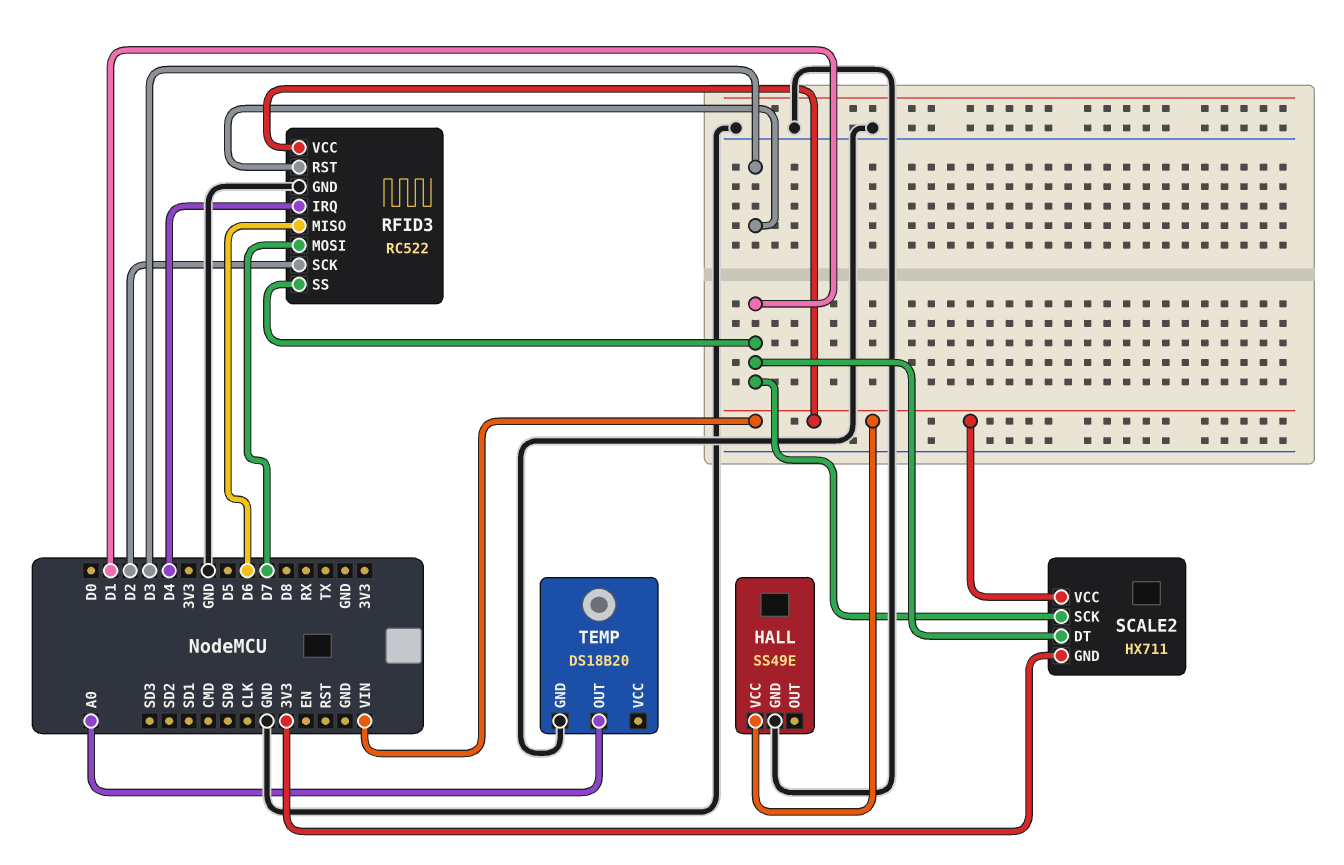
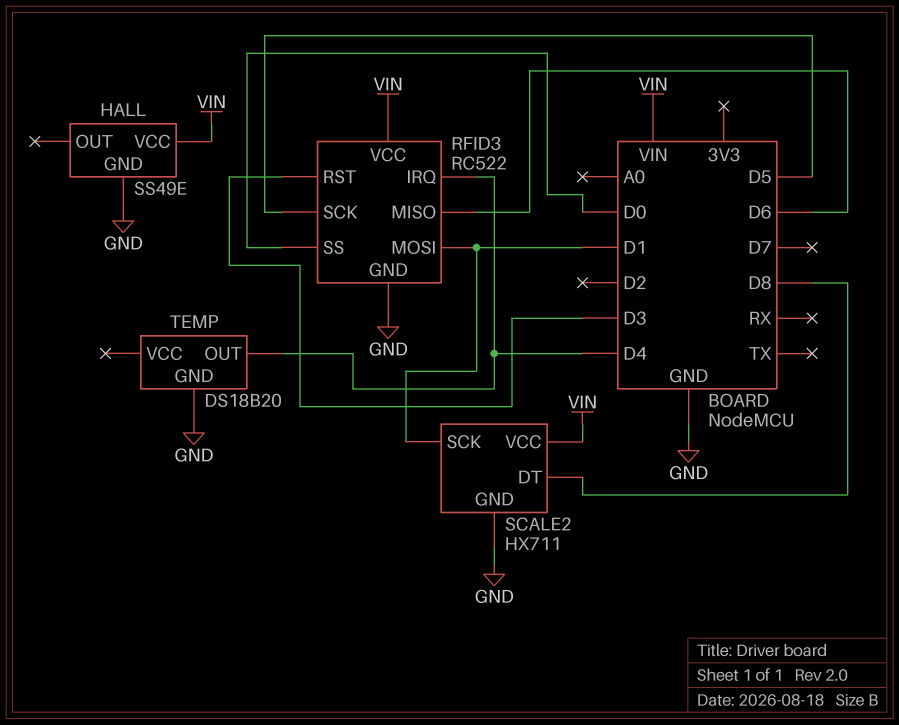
RFID3 pin MOSI: D7 -> D1
RFID3 pin SCK: D2 -> D5
RFID3 pin SS: D1 -> D0
SCALE2 pin DT: D1 -> D8
SCALE2 pin GND: 3V3 -> GND
TEMP pin OUT: A0 -> D4

